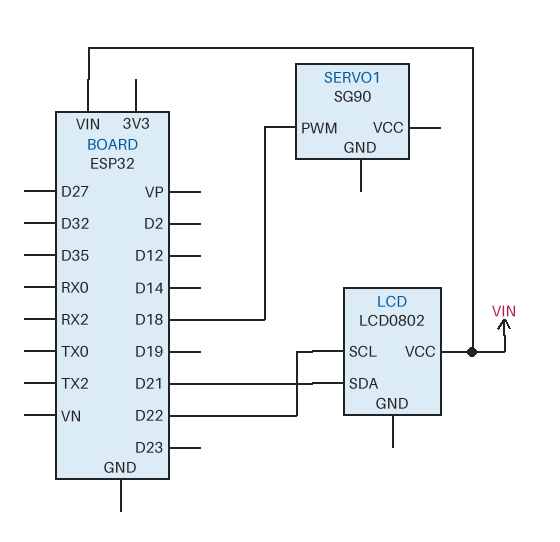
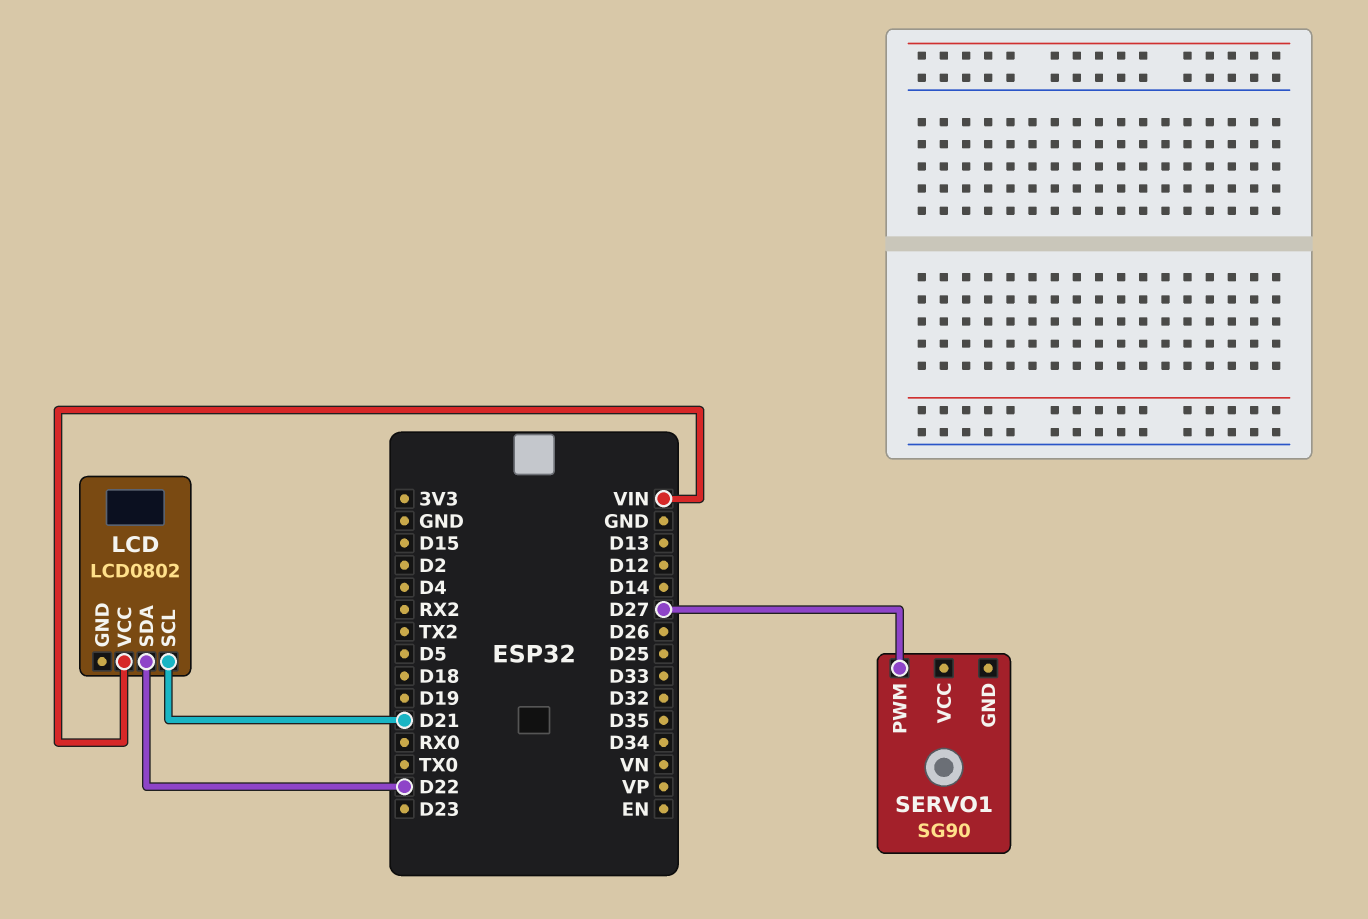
LCD pin SCL: D22 -> D21
LCD pin SDA: D21 -> D22
SERVO1 pin PWM: D18 -> D27

